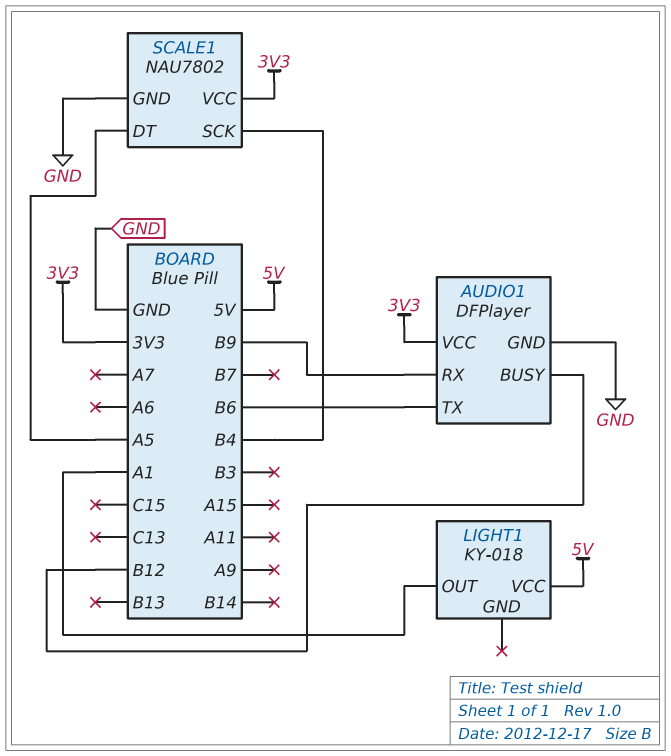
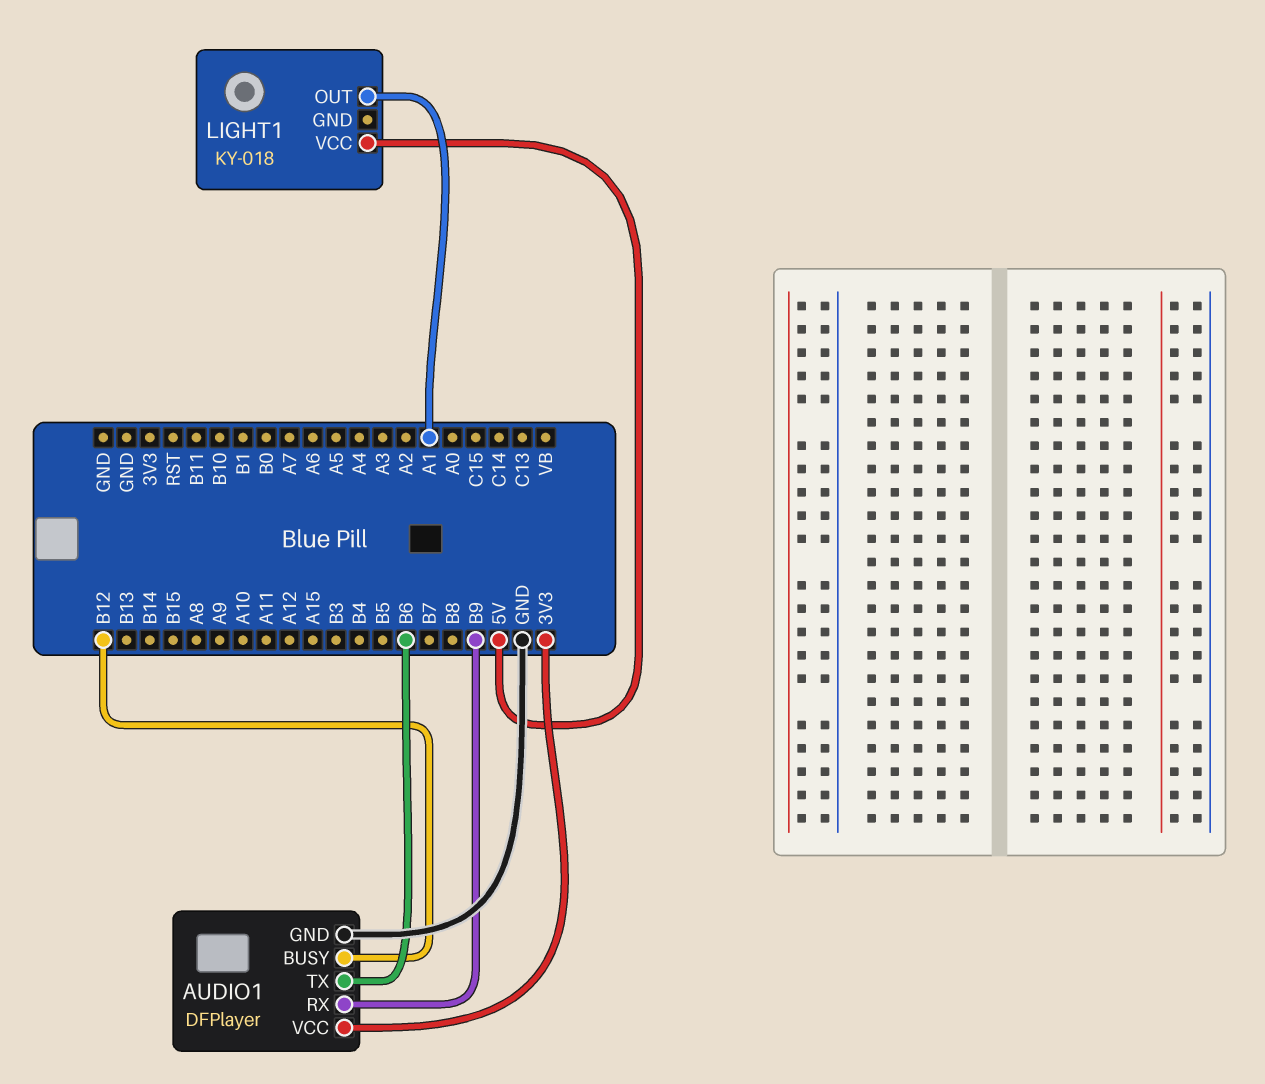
SCALE1: NAU7802 -> none
SCALE1 pin DT: A5 -> none
SCALE1 pin GND: GND -> none
SCALE1 pin SCK: B4 -> none
SCALE1 pin VCC: 3V3 -> none

